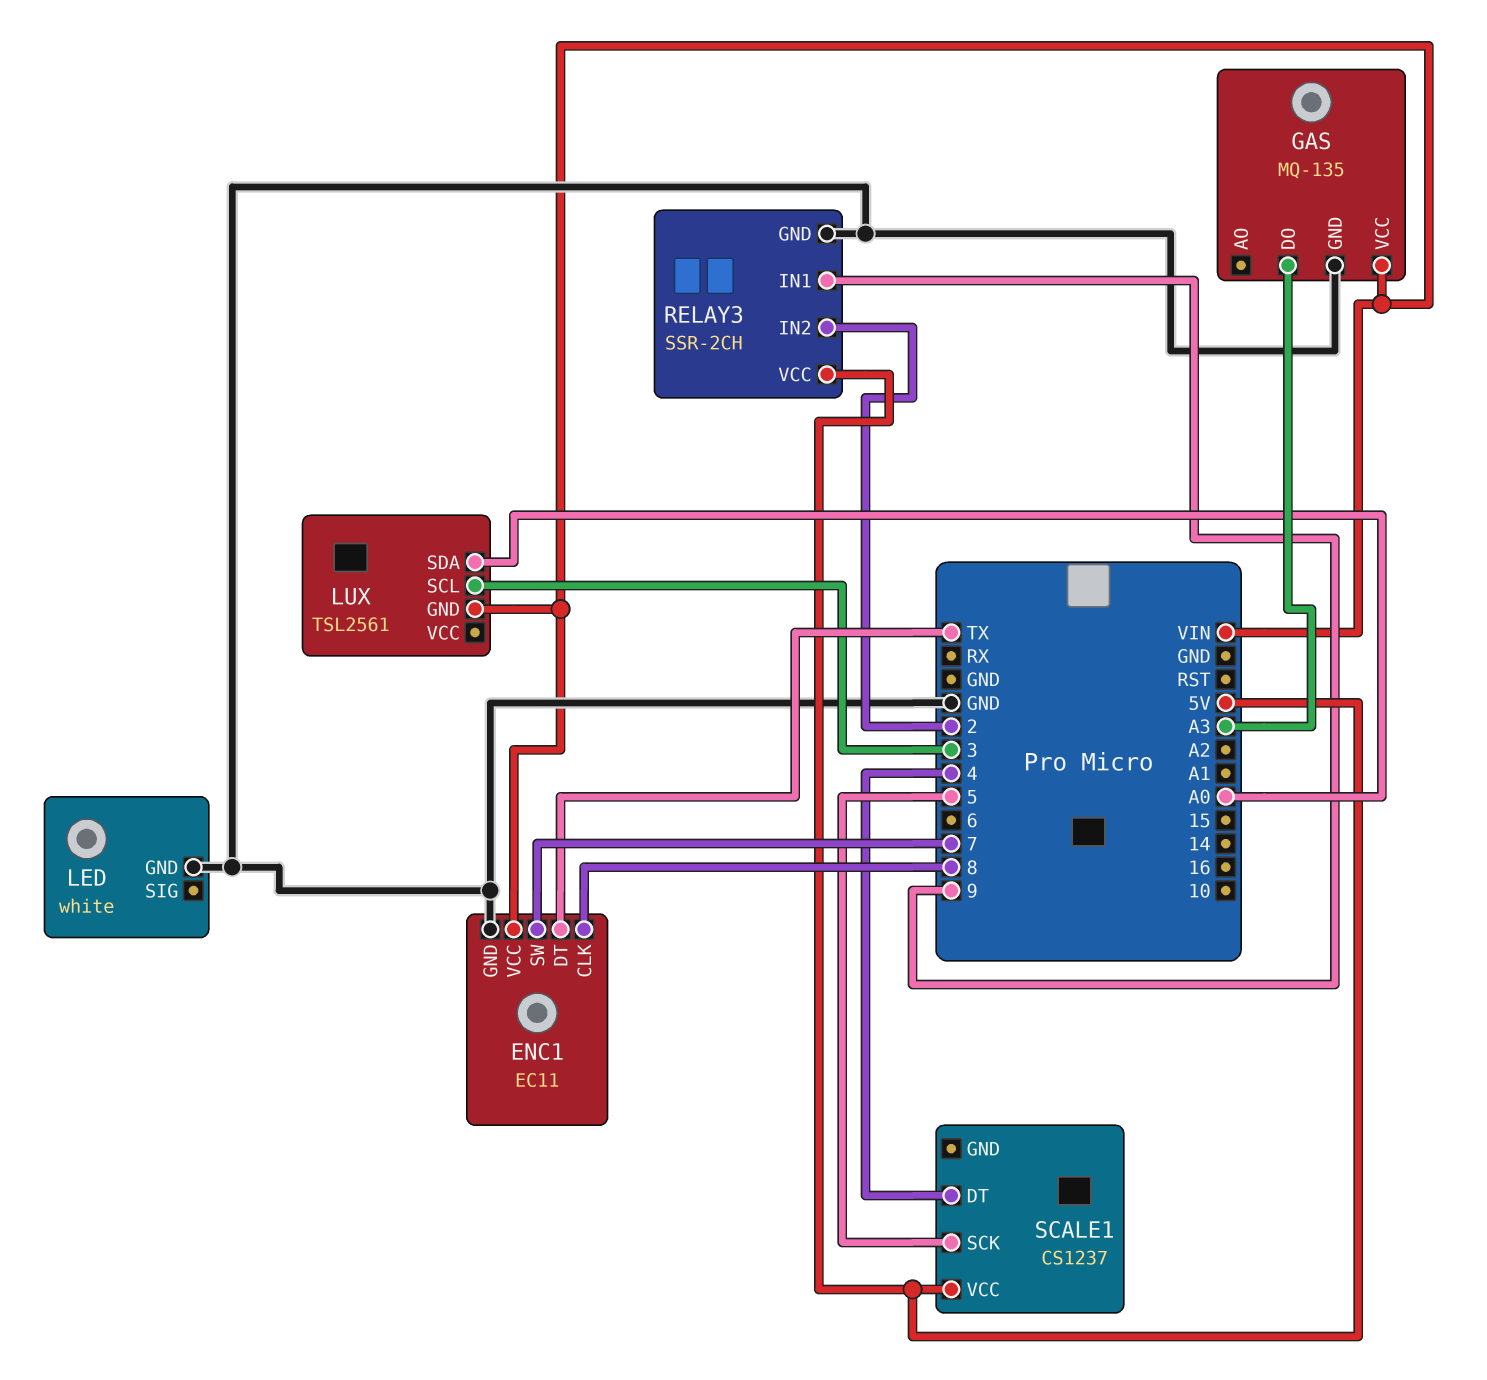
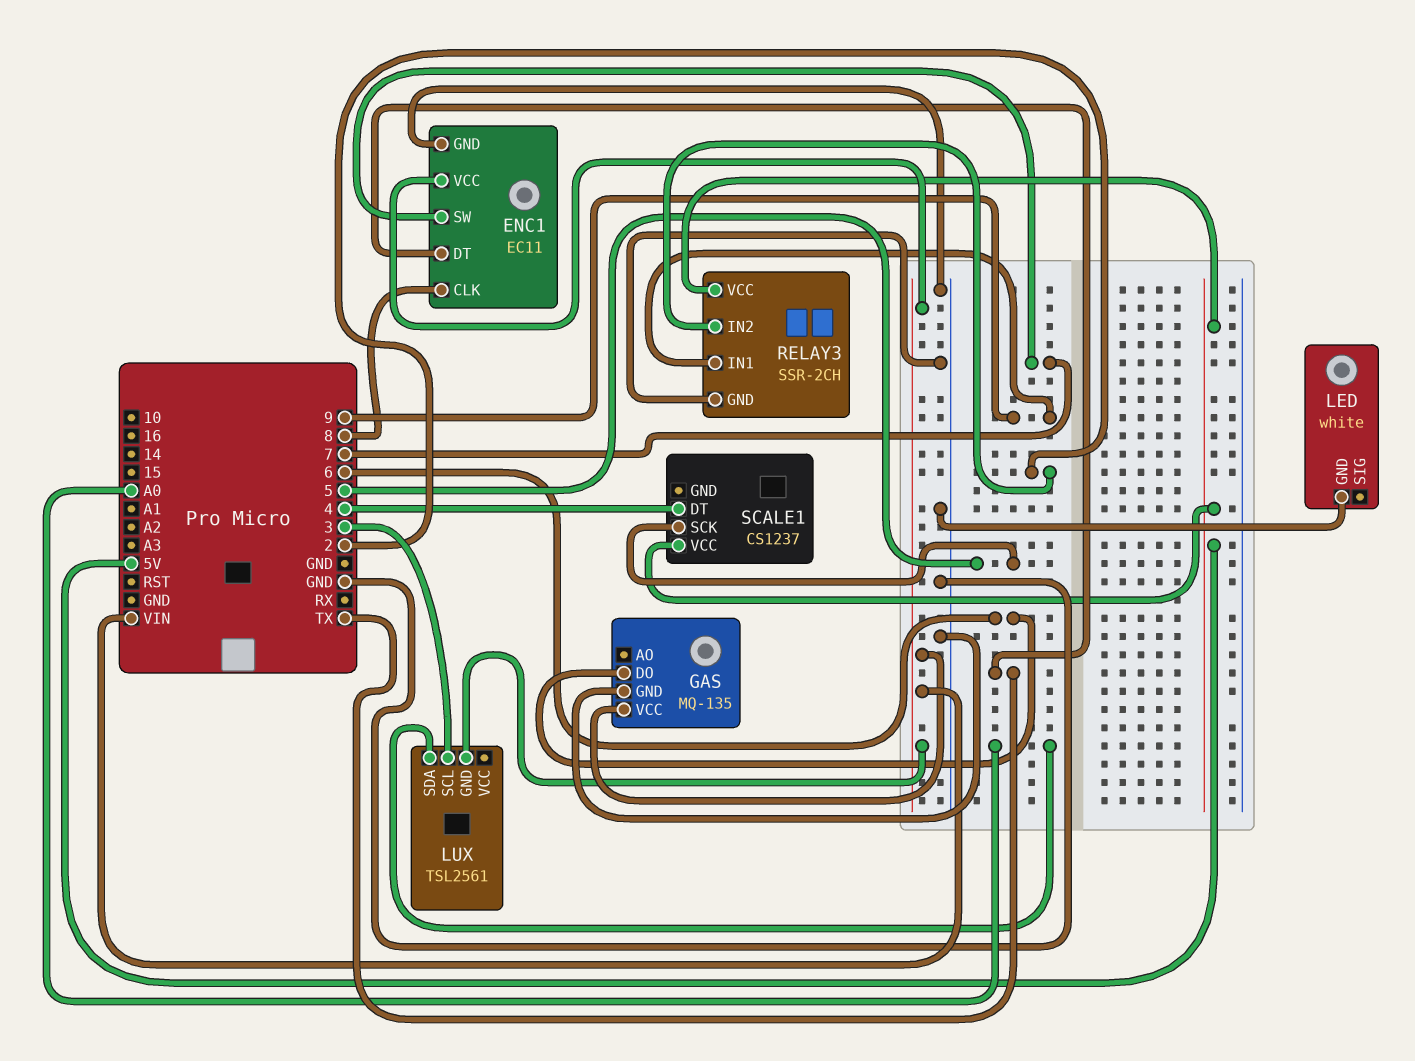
GAS pin DO: A3 -> 6

